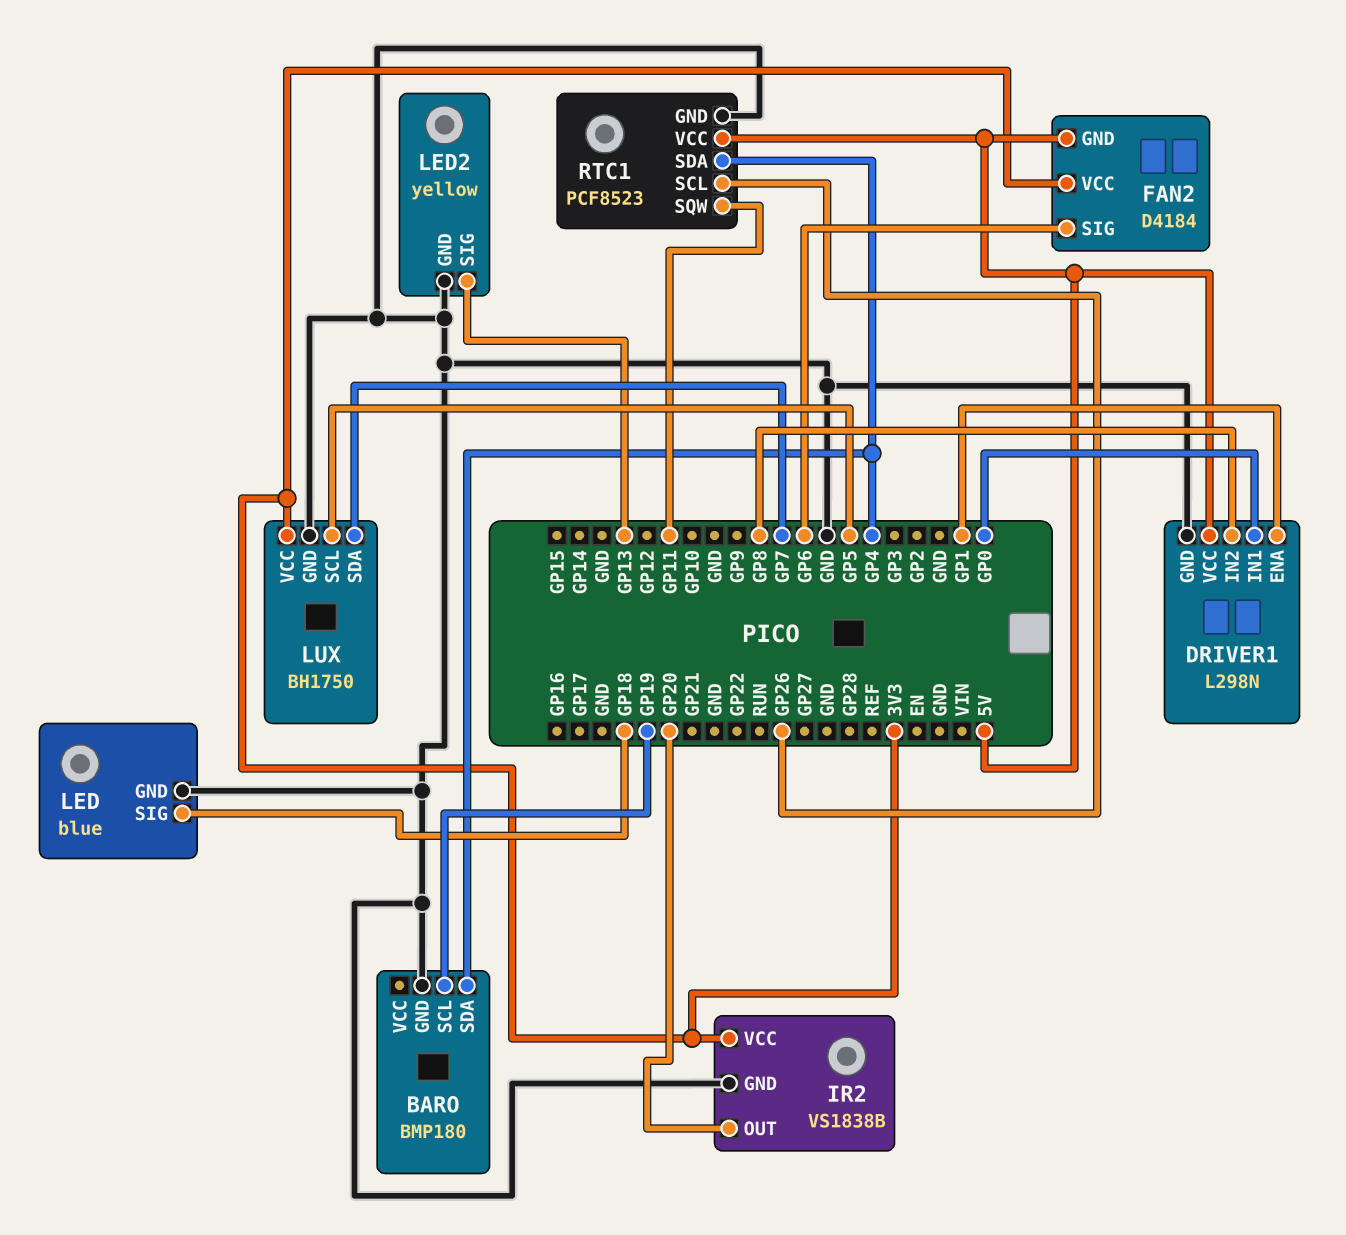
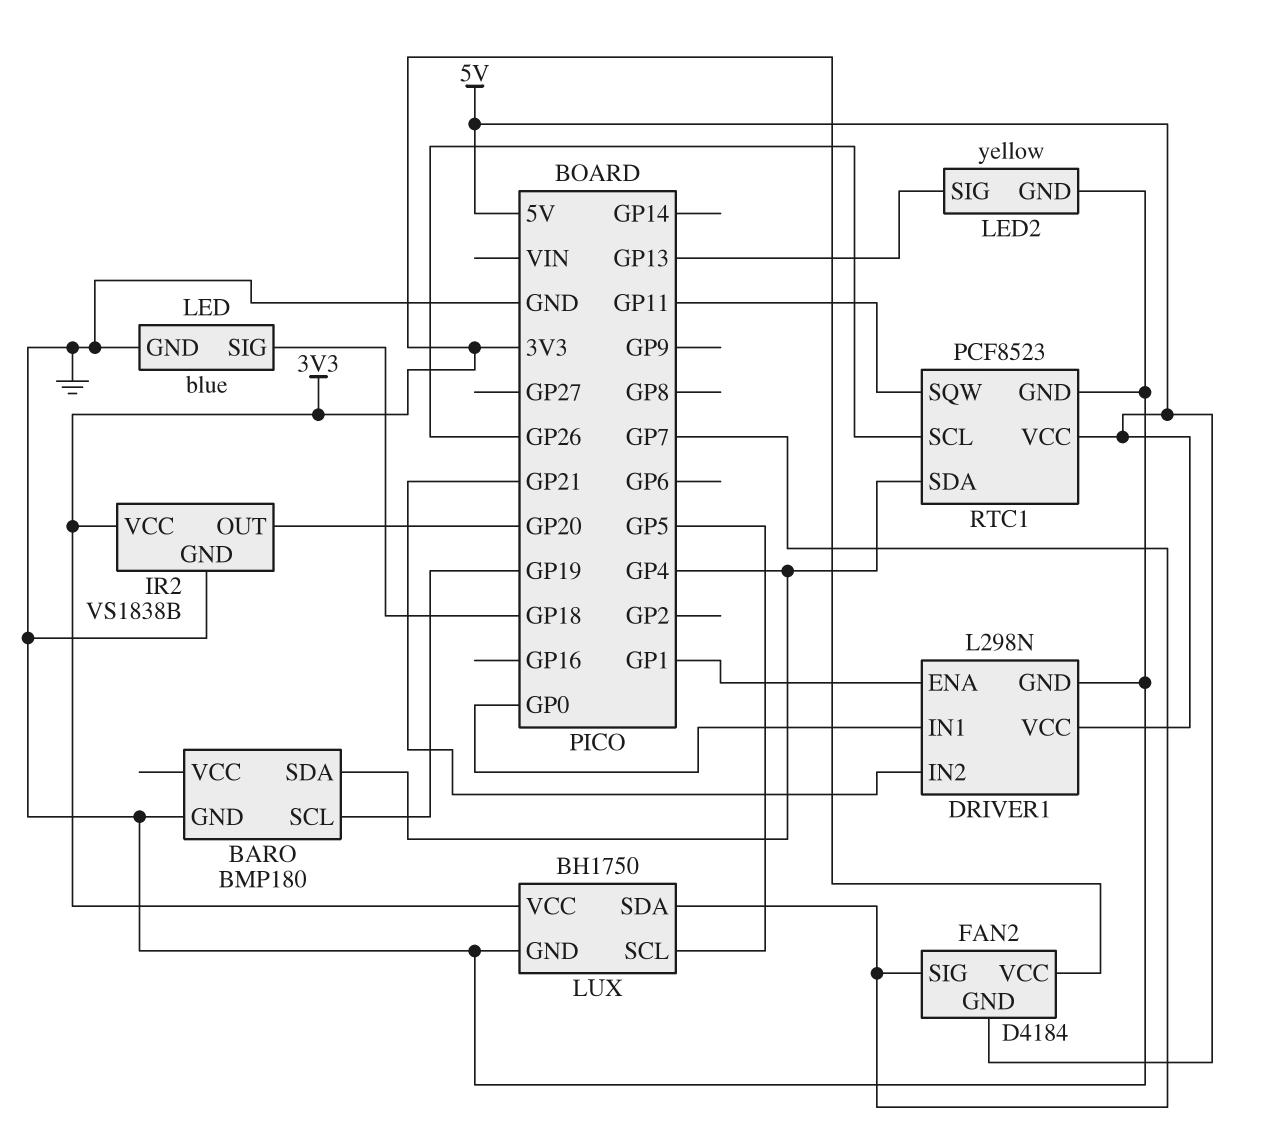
DRIVER1 pin IN2: GP8 -> GP21
FAN2 pin SIG: GP6 -> GP7

